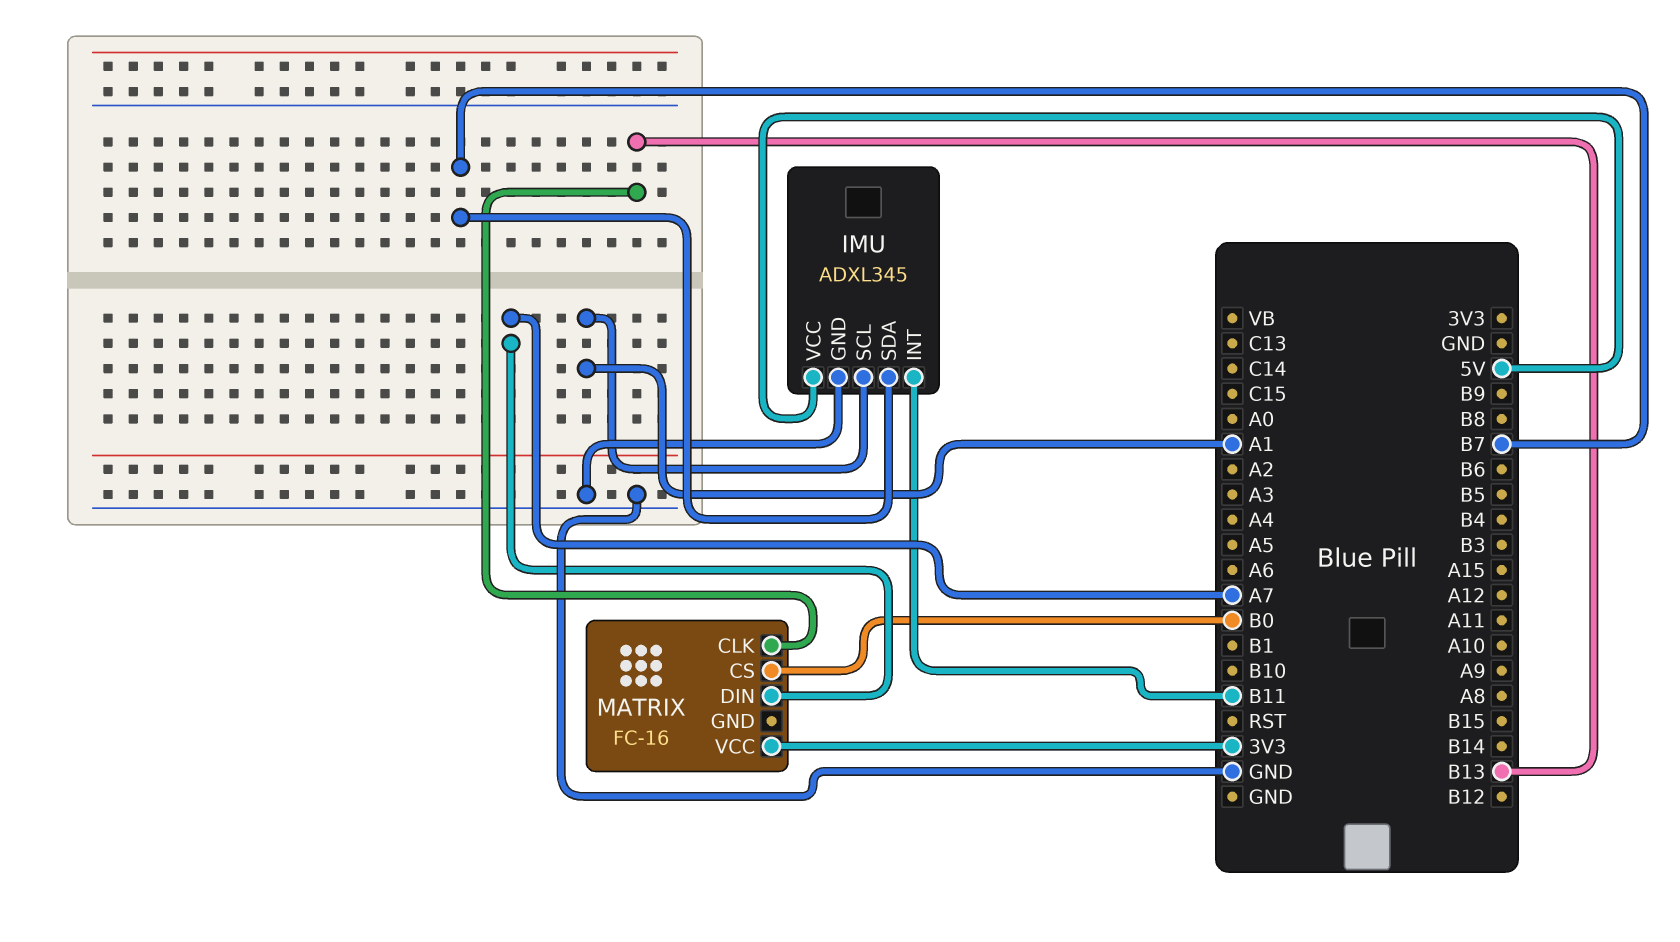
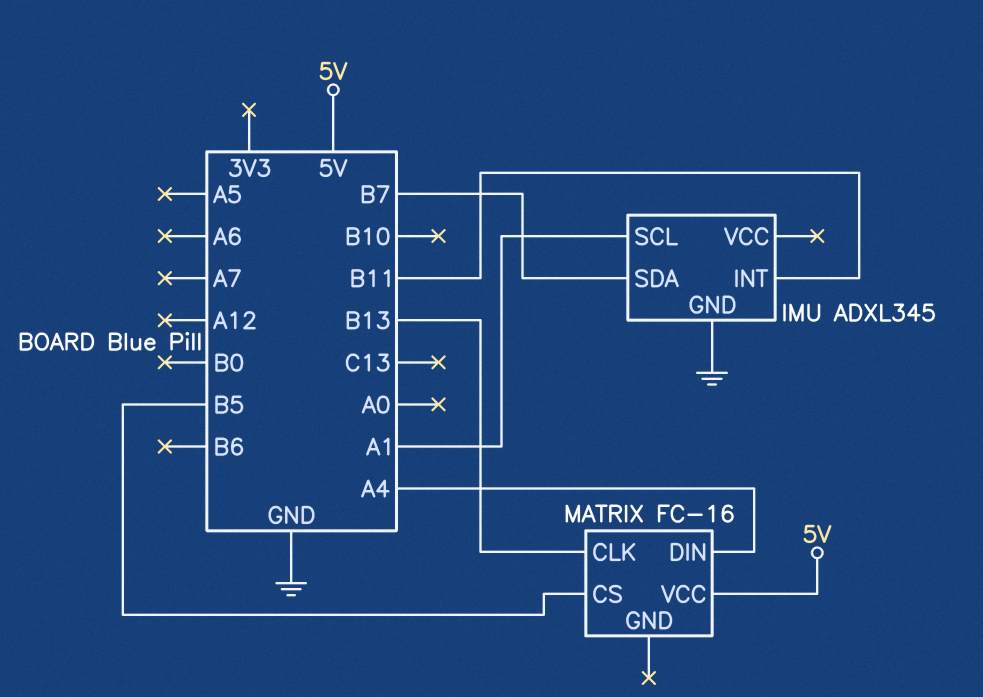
IMU pin VCC: 5V -> none
MATRIX pin CS: B0 -> B5
MATRIX pin DIN: A7 -> A4
MATRIX pin VCC: 3V3 -> 5V

